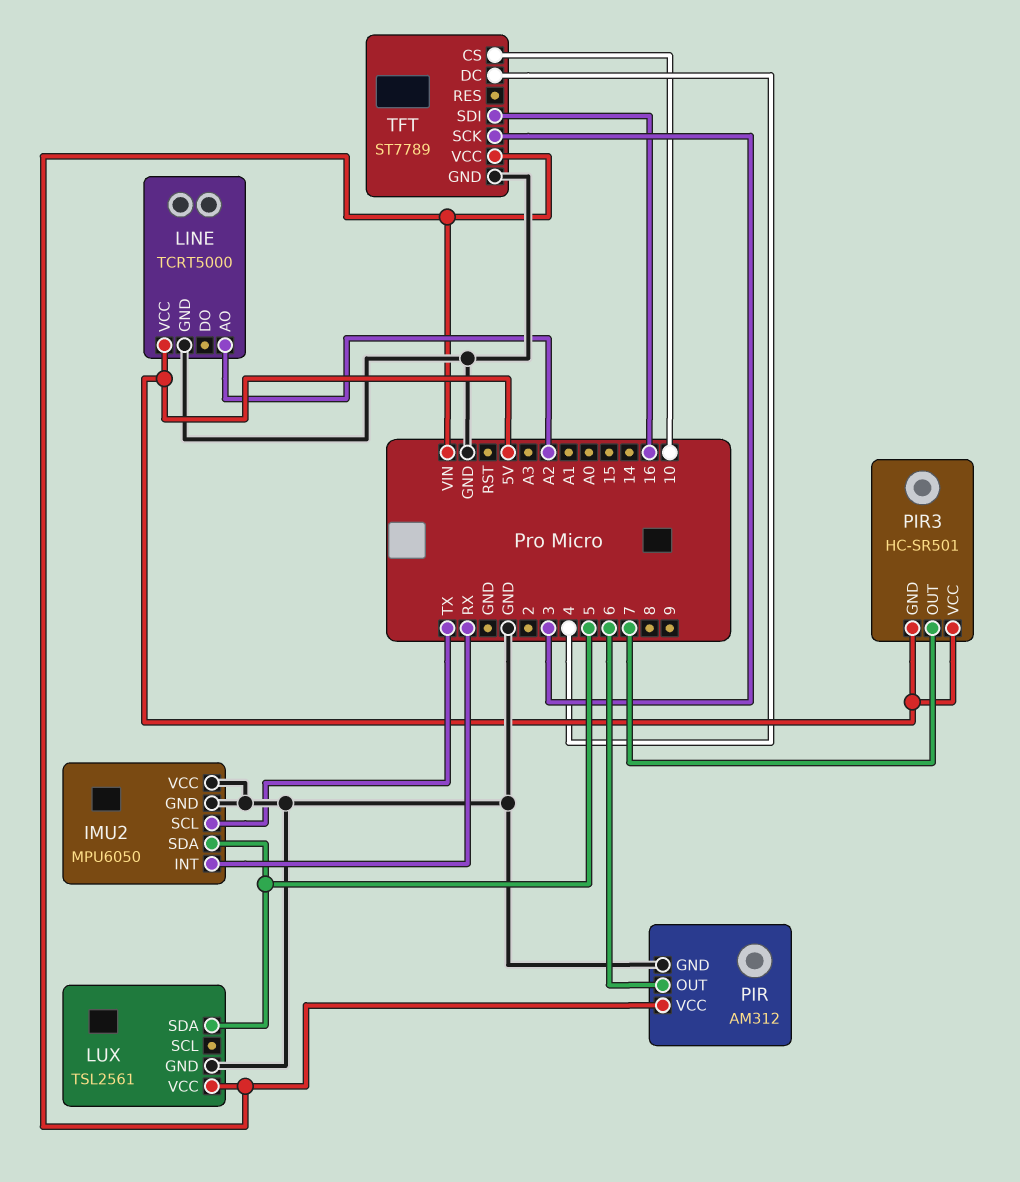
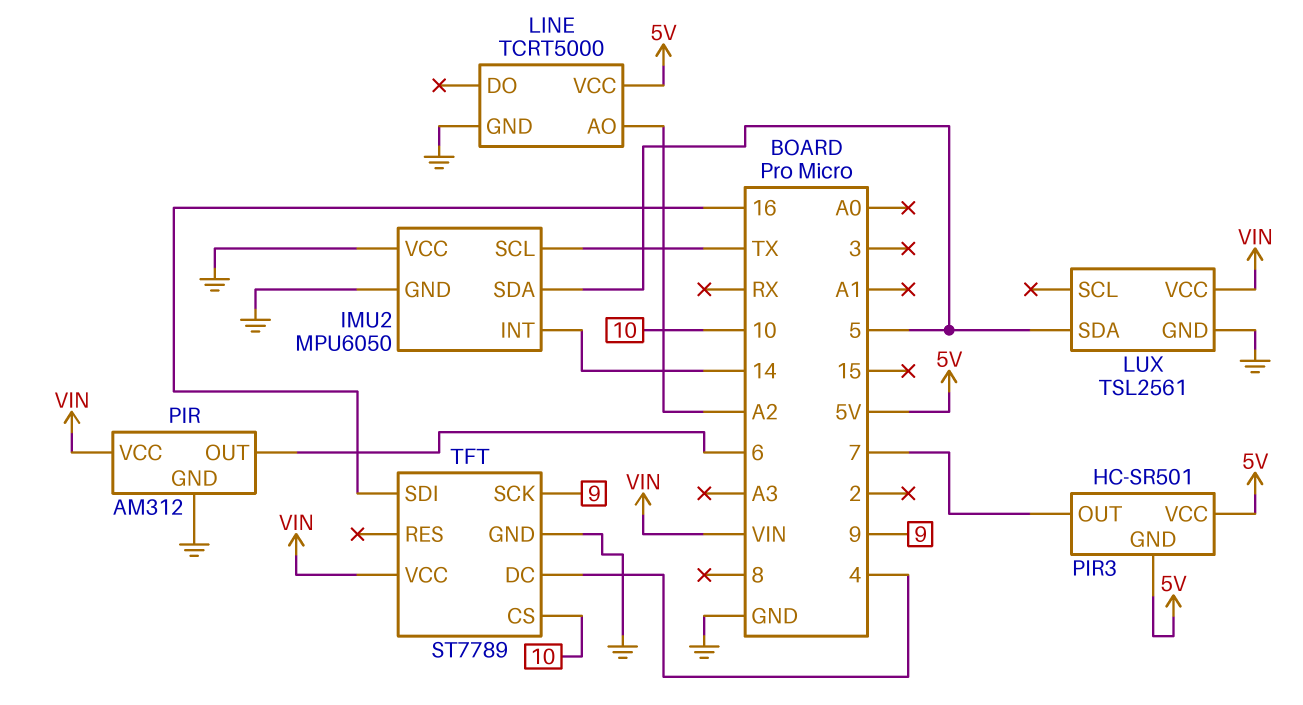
IMU2 pin INT: RX -> 14
TFT pin SCK: 3 -> 9

